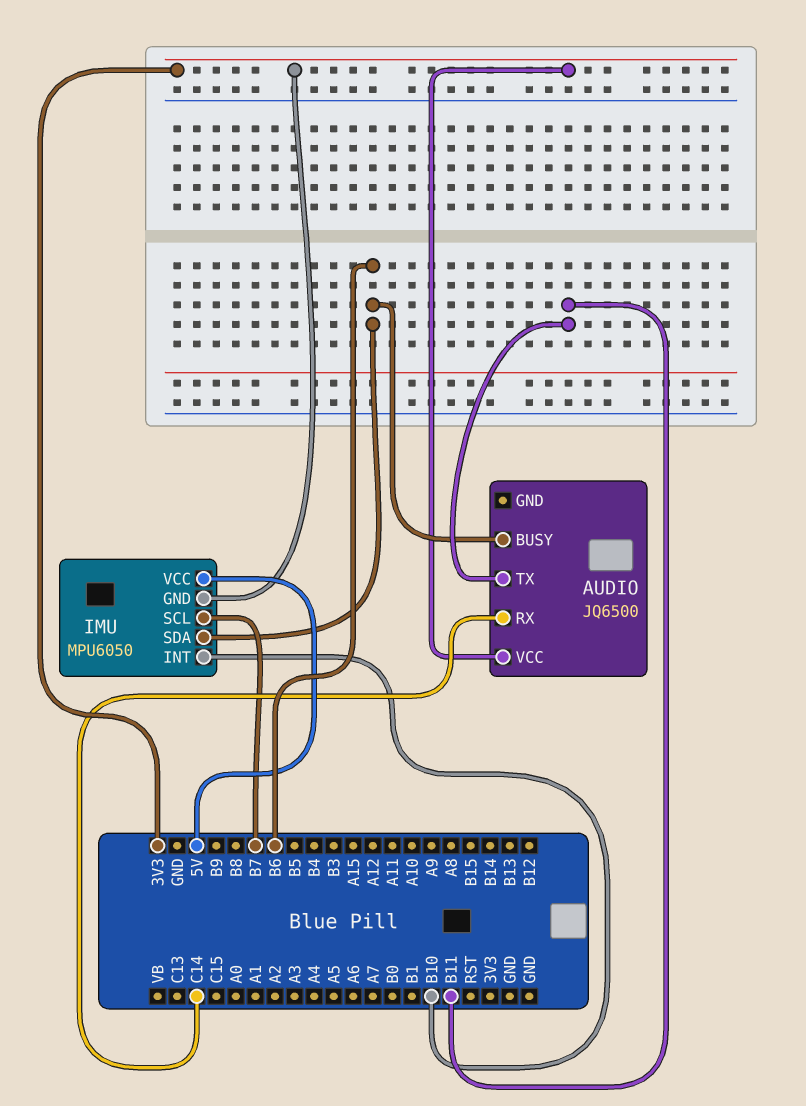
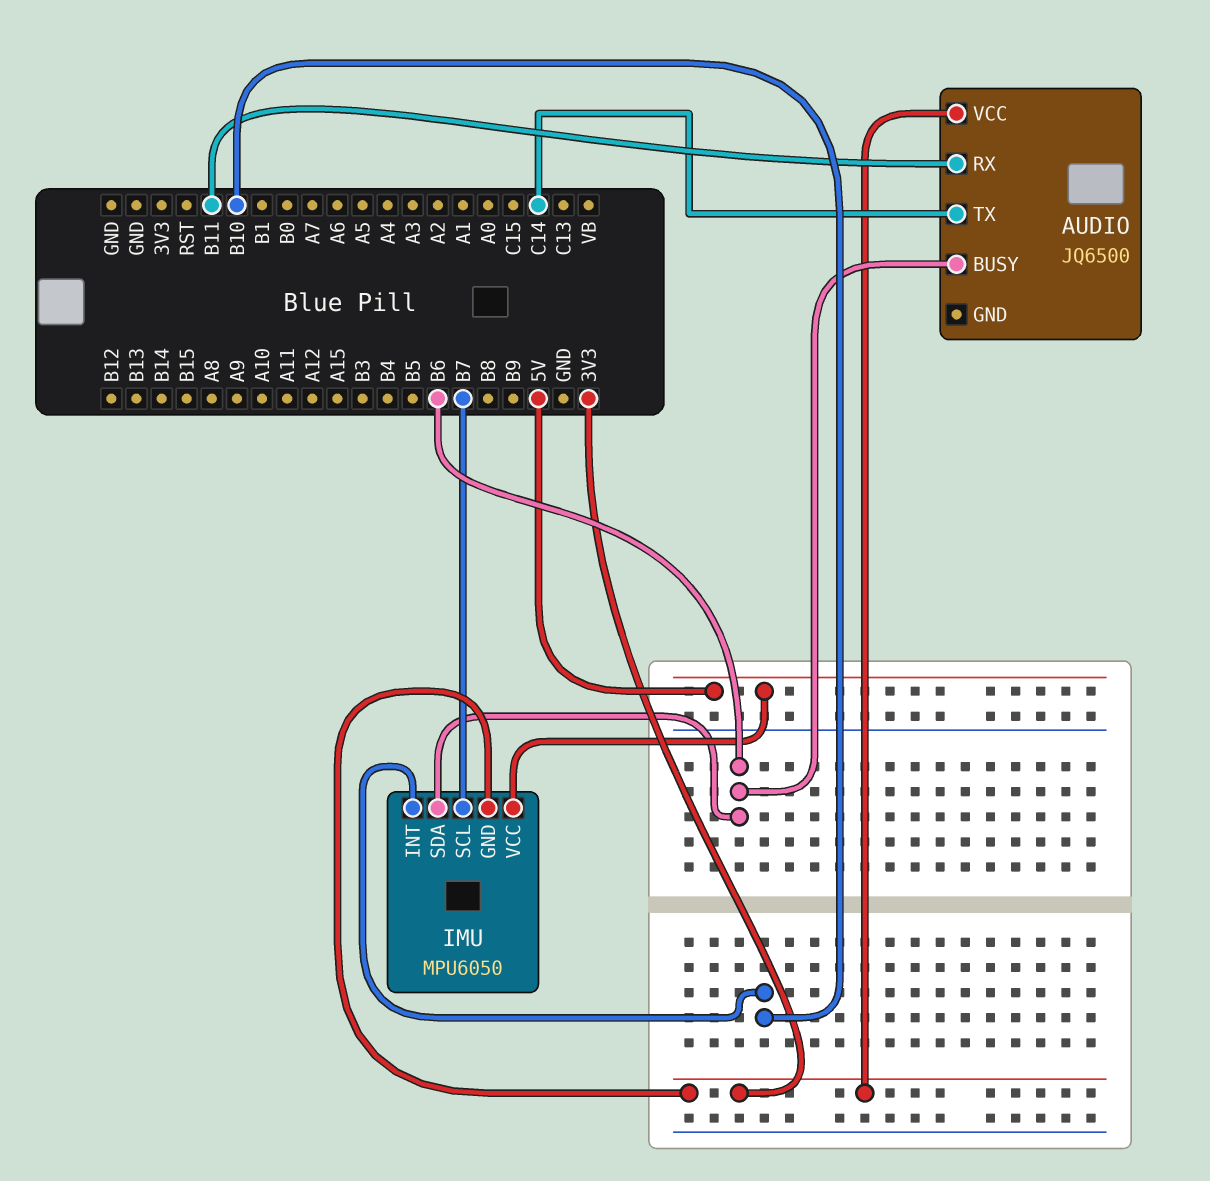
AUDIO pin RX: C14 -> B11
AUDIO pin TX: B11 -> C14

